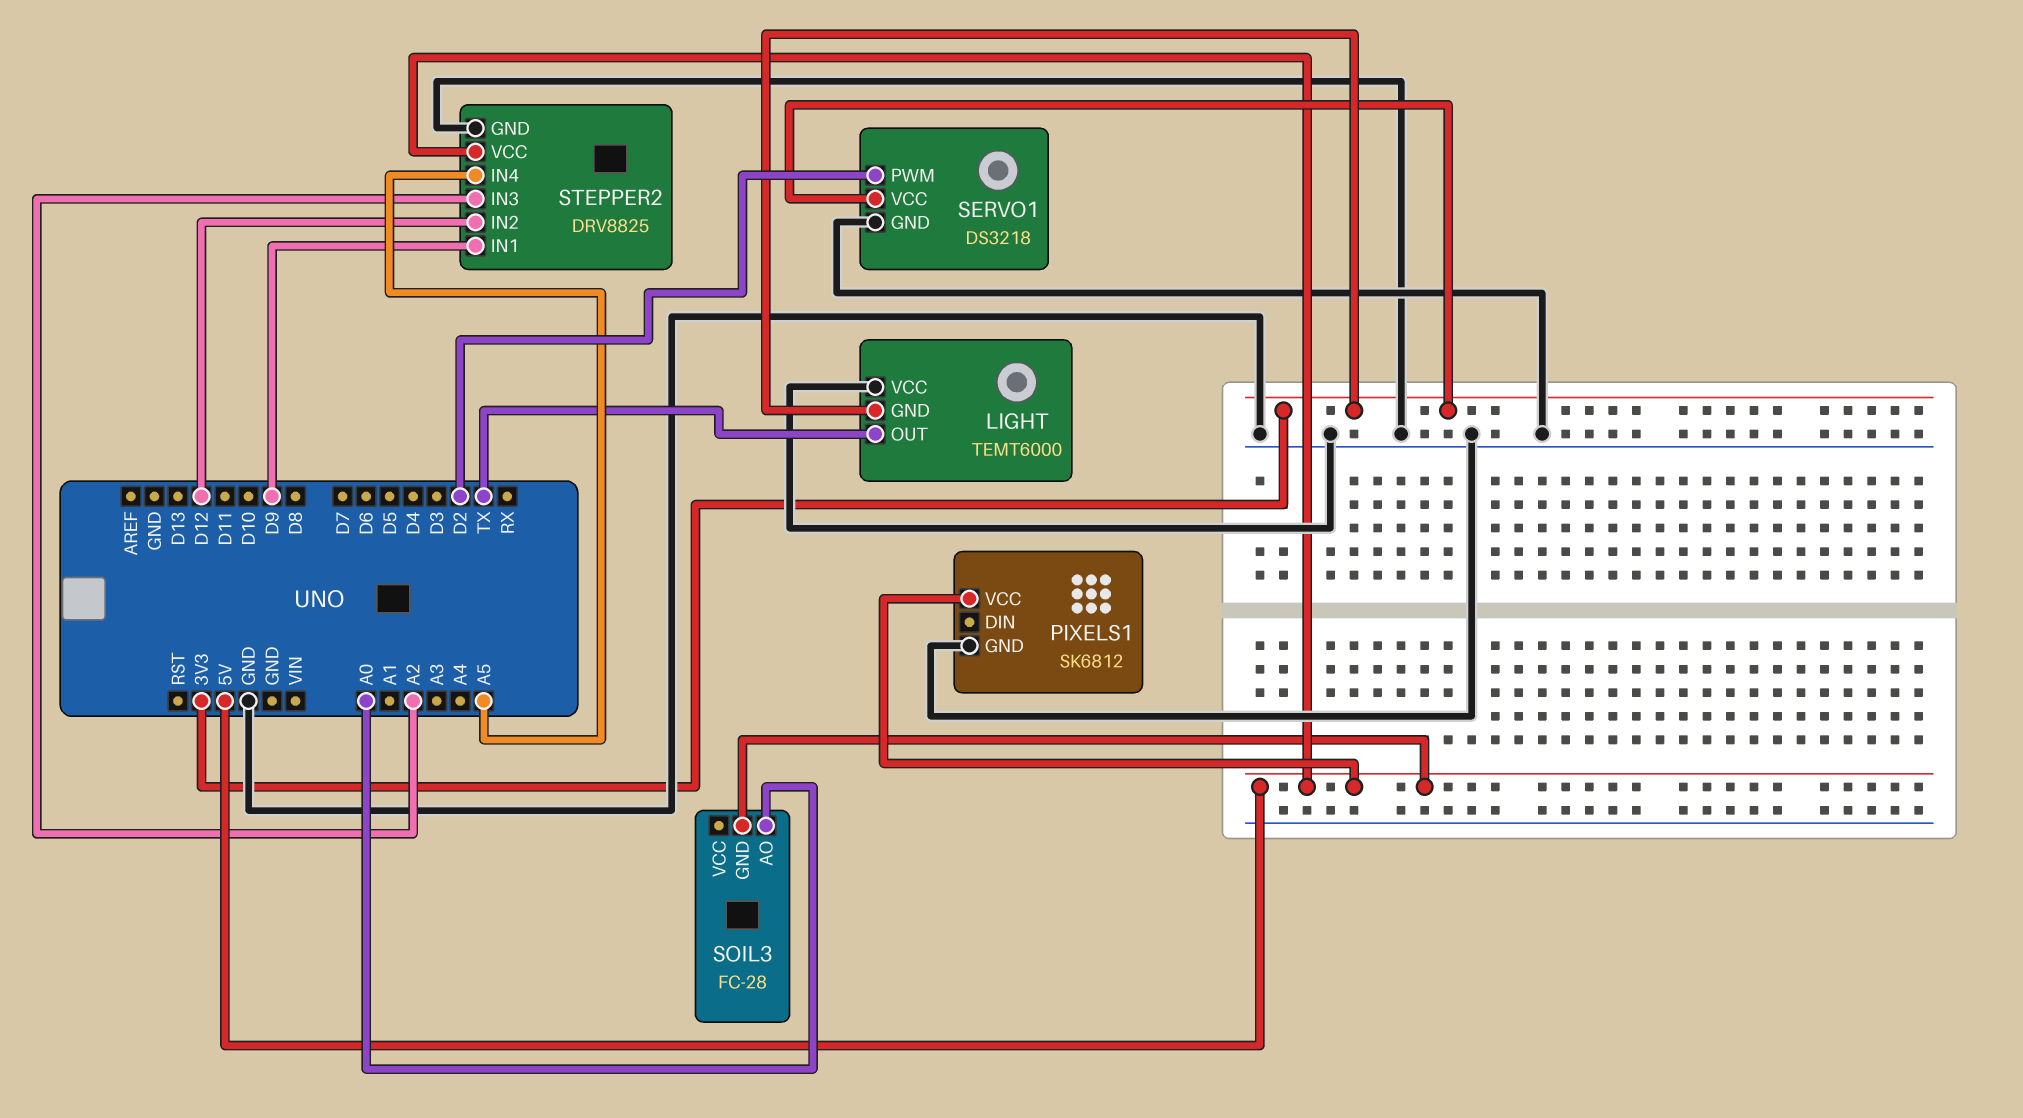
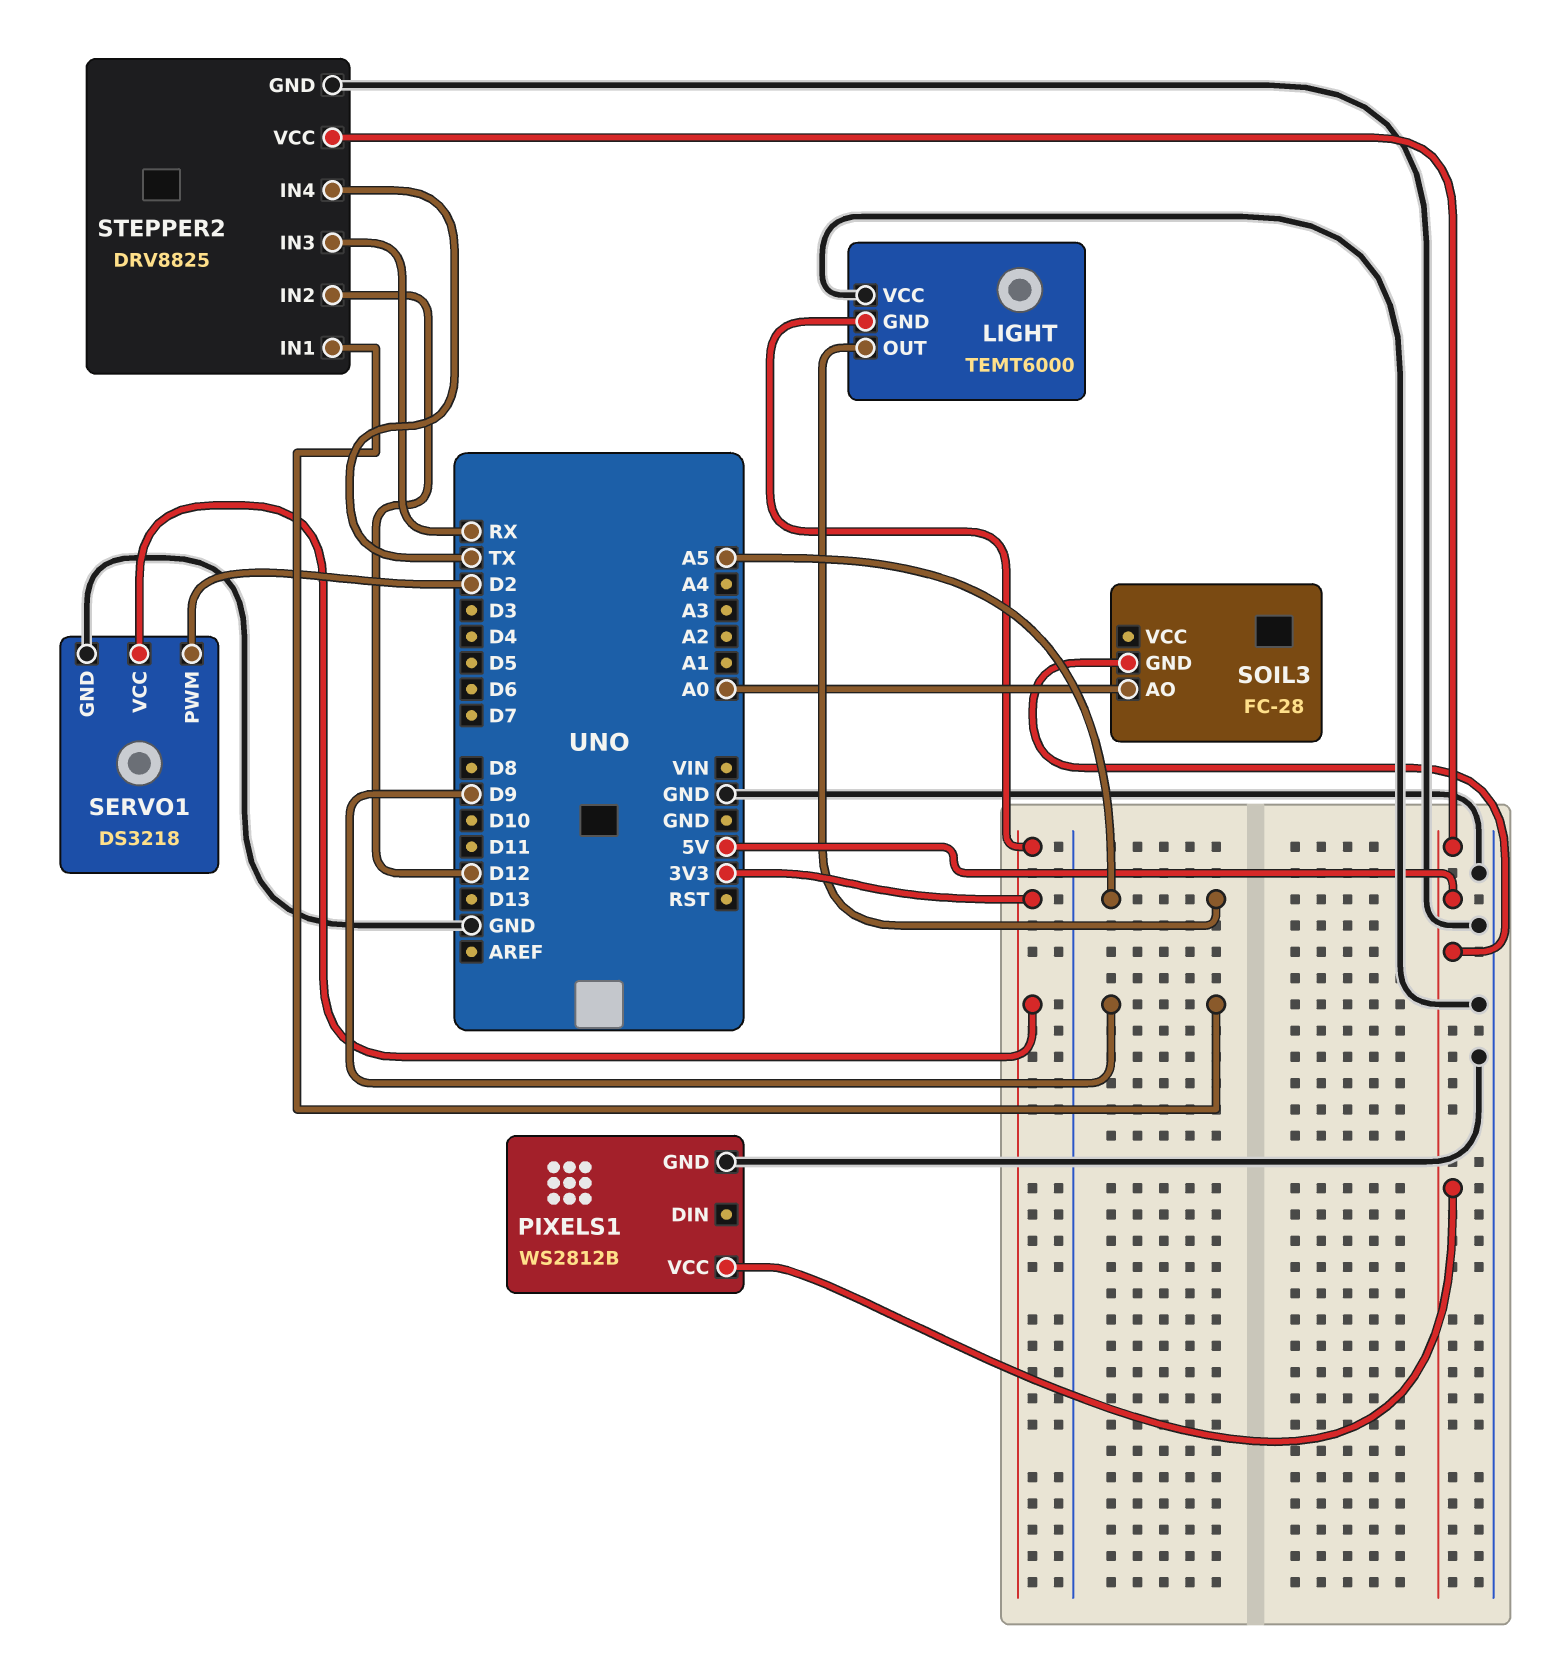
LIGHT pin OUT: TX -> A5
PIXELS1: SK6812 -> WS2812B
STEPPER2 pin IN3: A2 -> RX
STEPPER2 pin IN4: A5 -> TX

